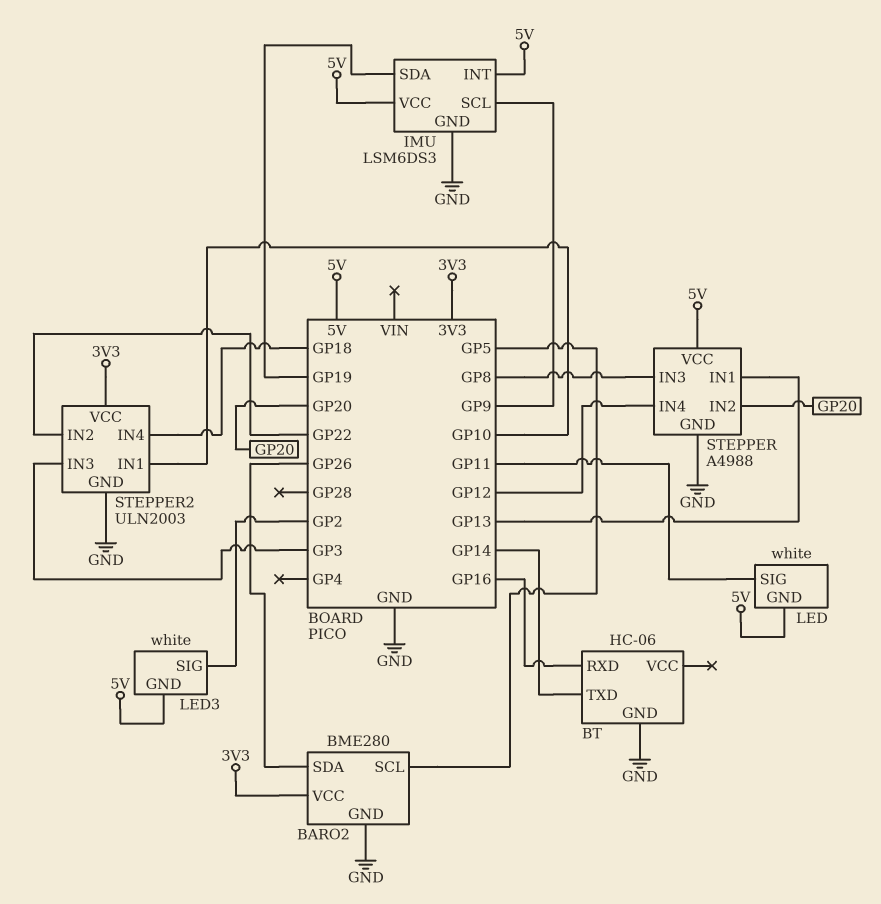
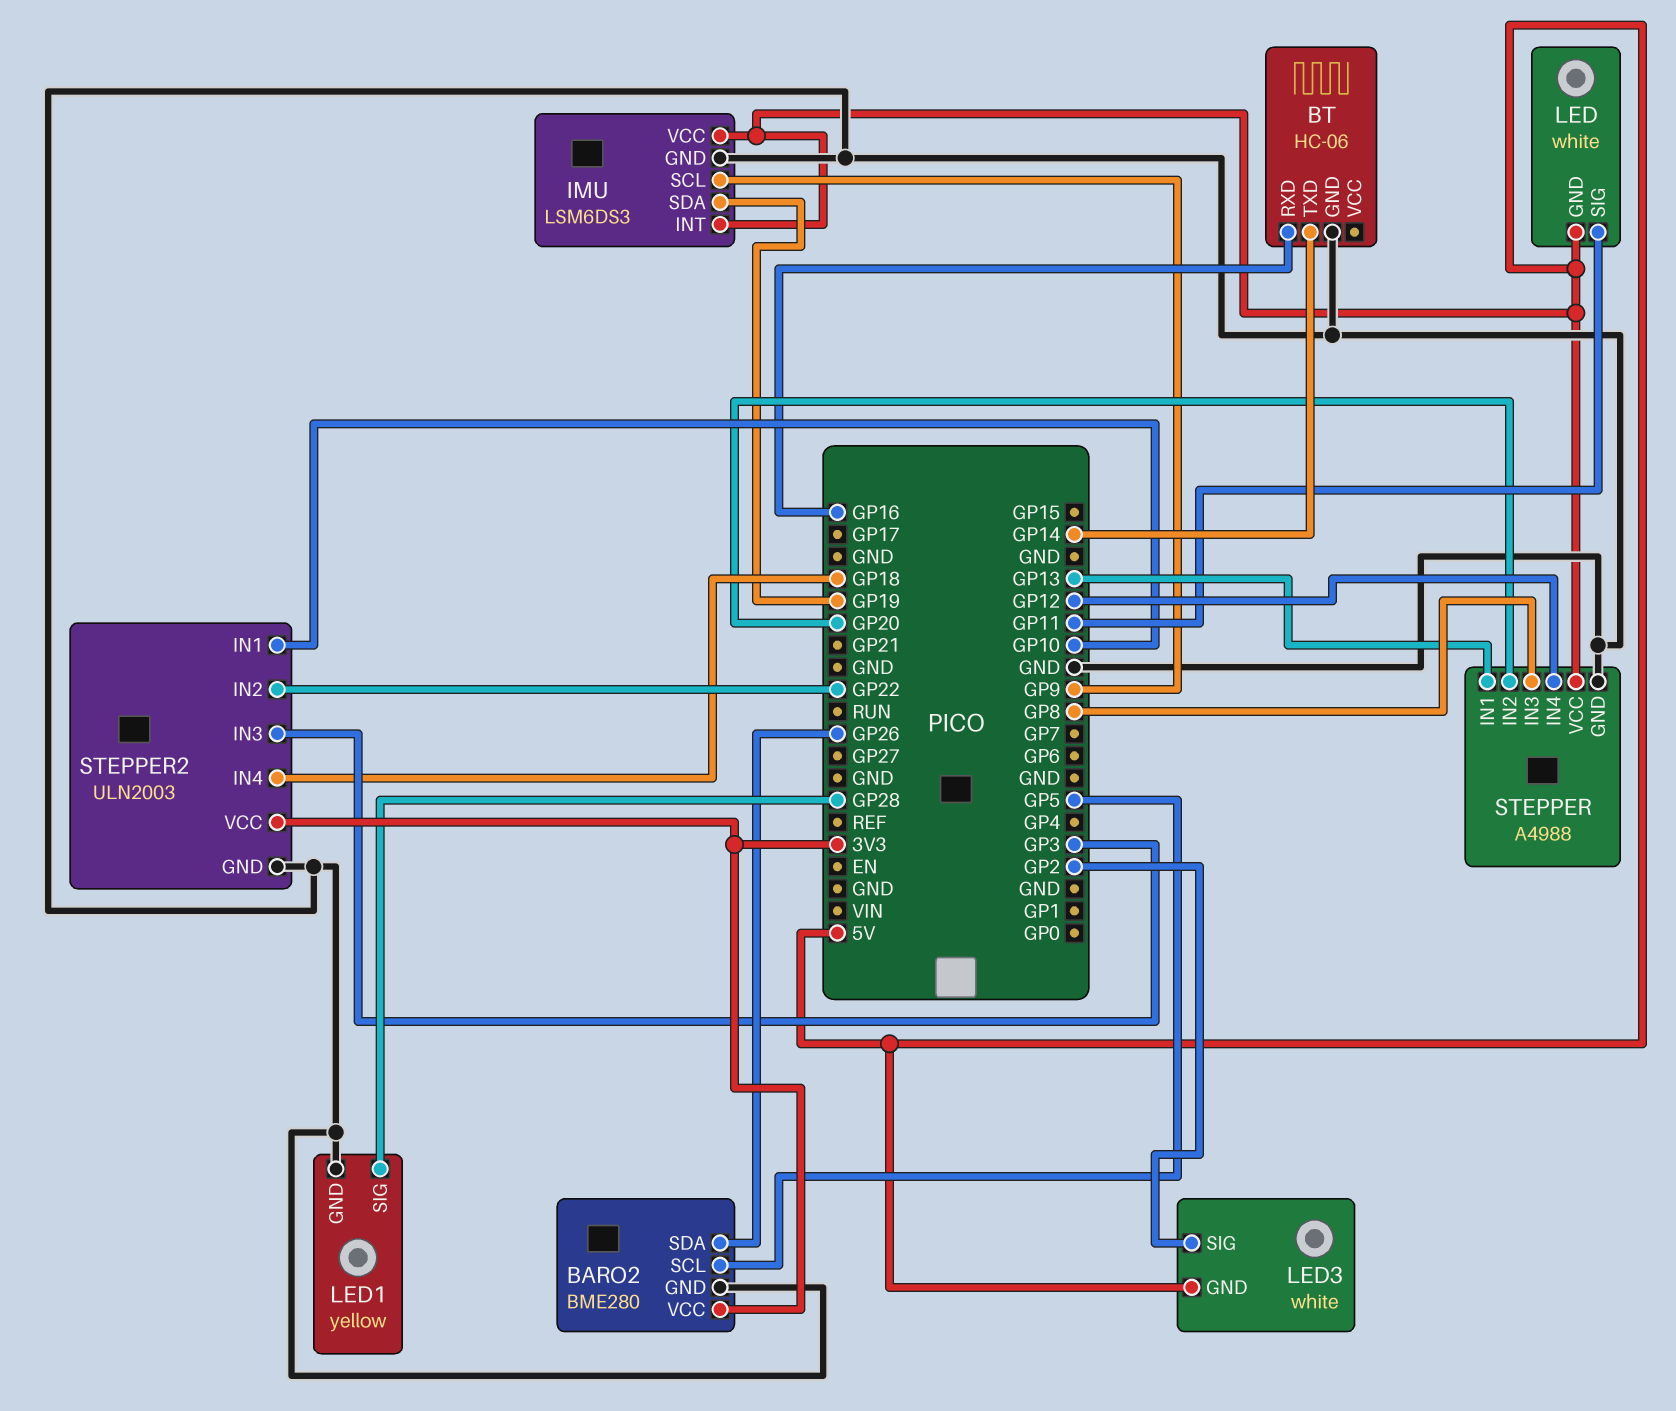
LED1: none -> yellow
LED1 pin GND: none -> GND
LED1 pin SIG: none -> GP28

